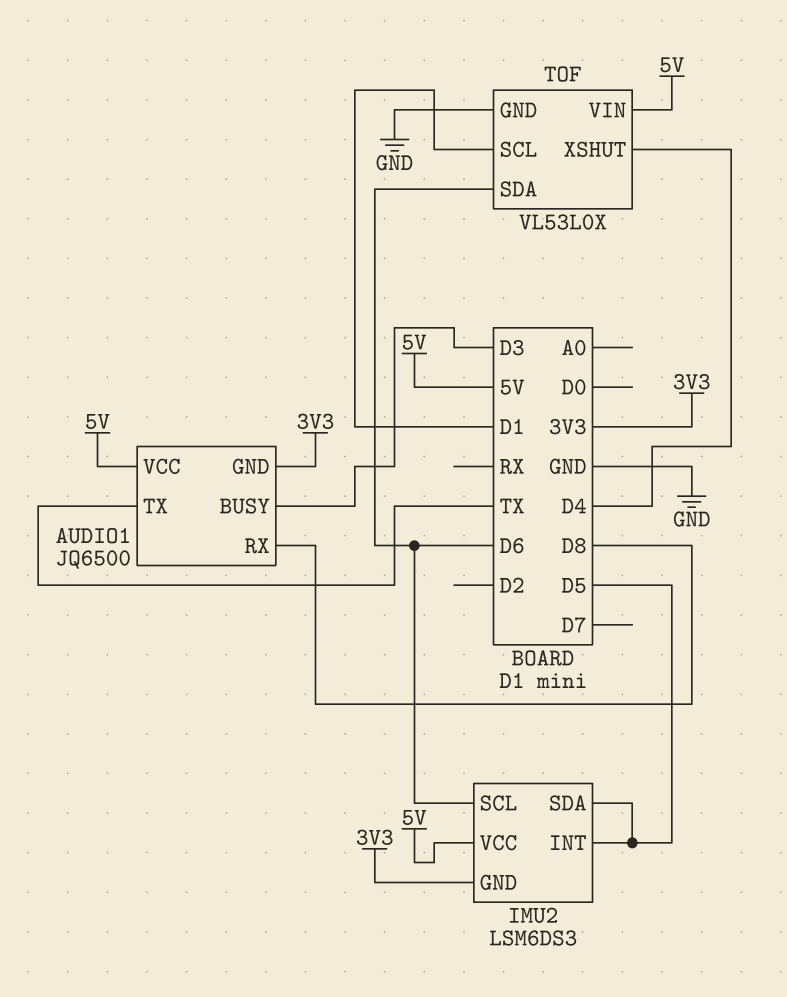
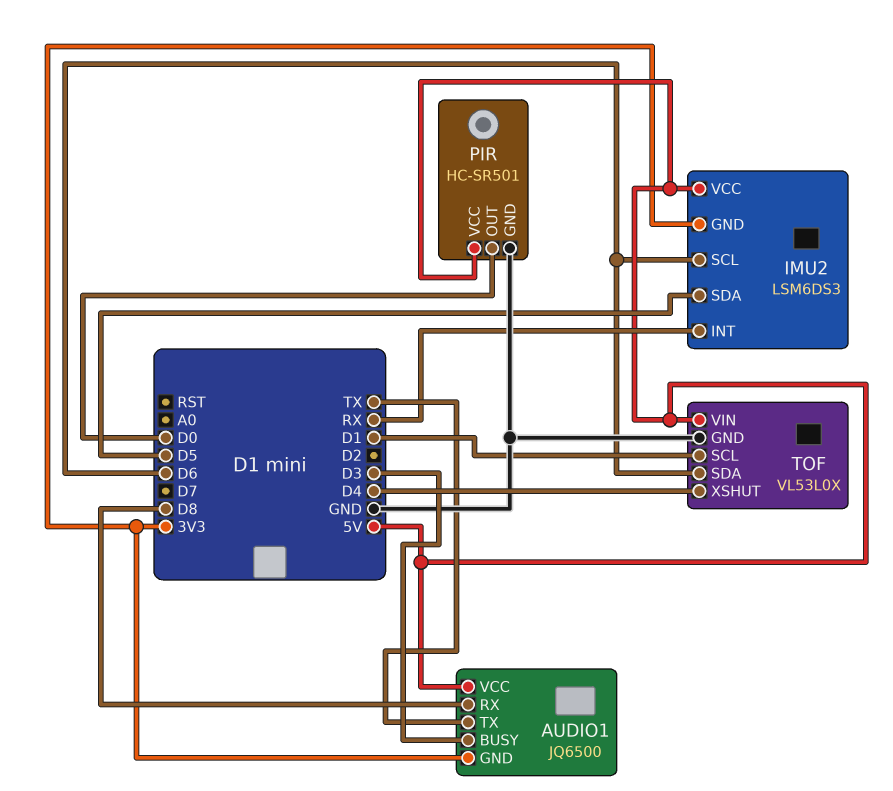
IMU2 pin INT: D5 -> RX
PIR: none -> HC-SR501
PIR pin GND: none -> GND
PIR pin OUT: none -> D0
PIR pin VCC: none -> 5V

